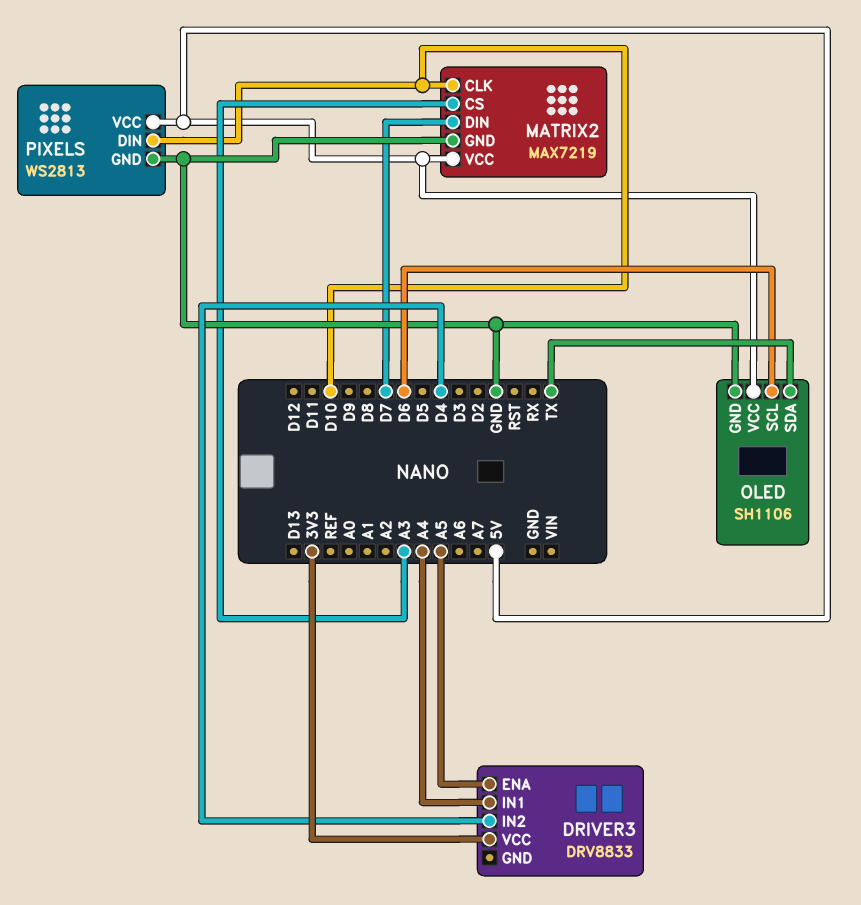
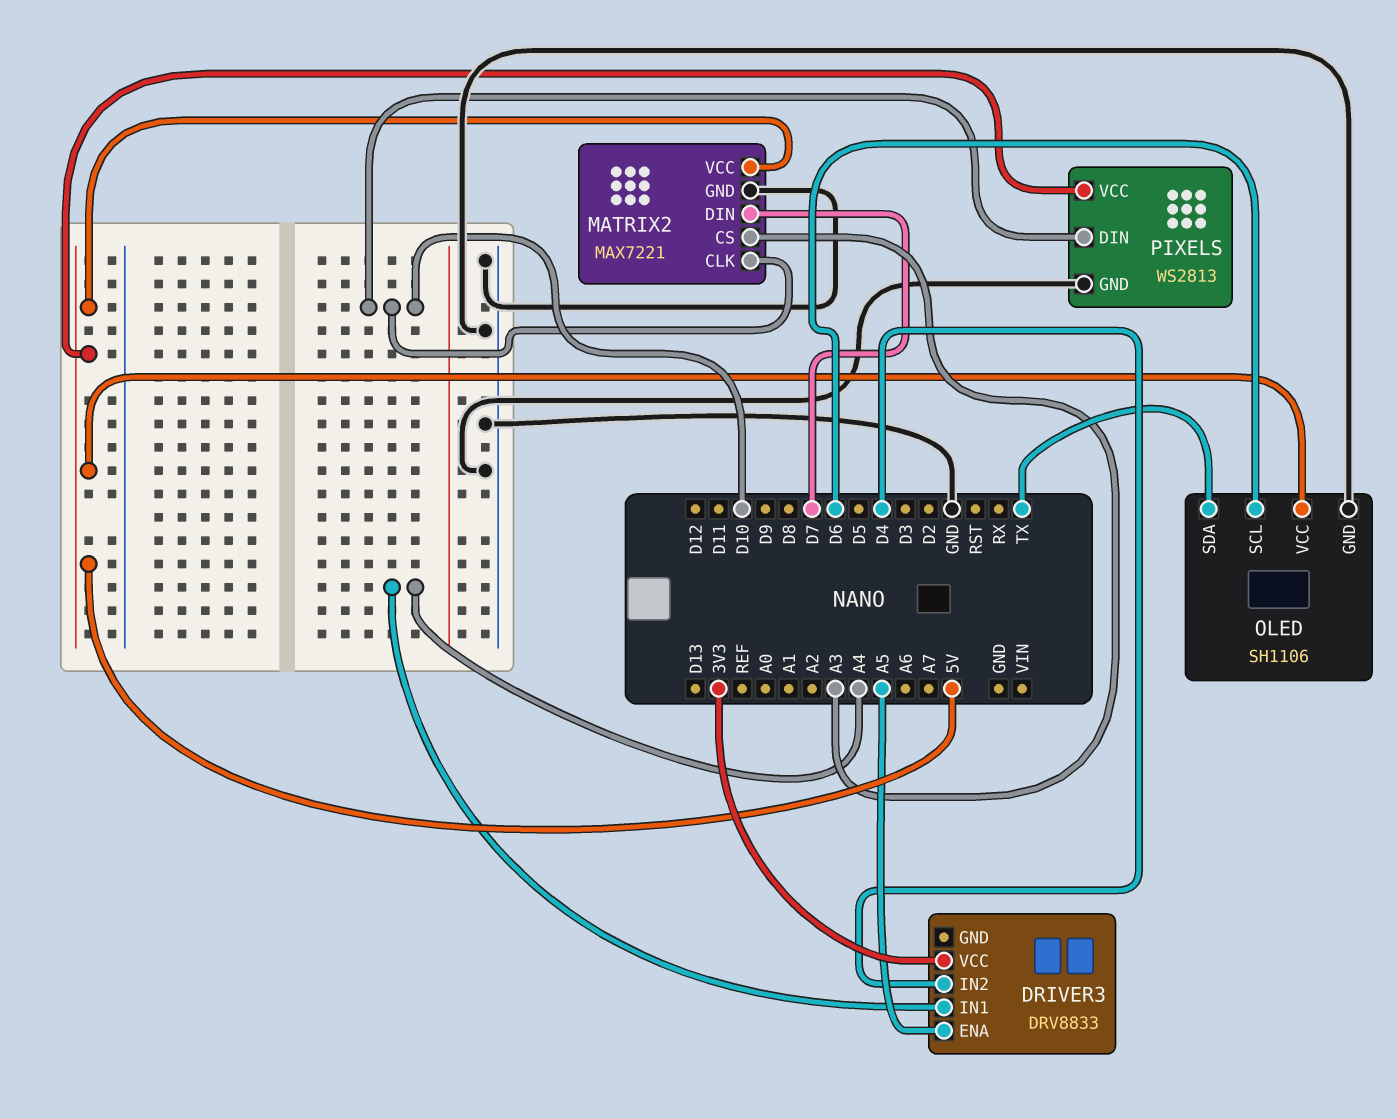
MATRIX2: MAX7219 -> MAX7221

